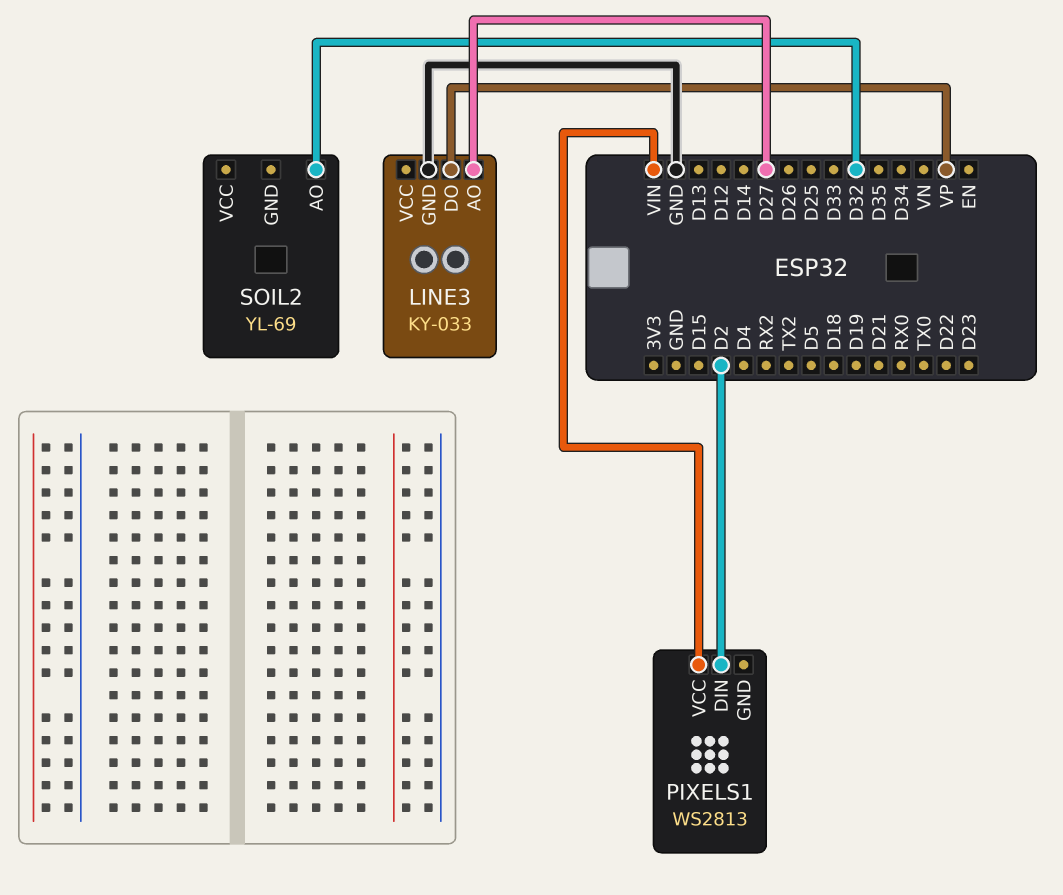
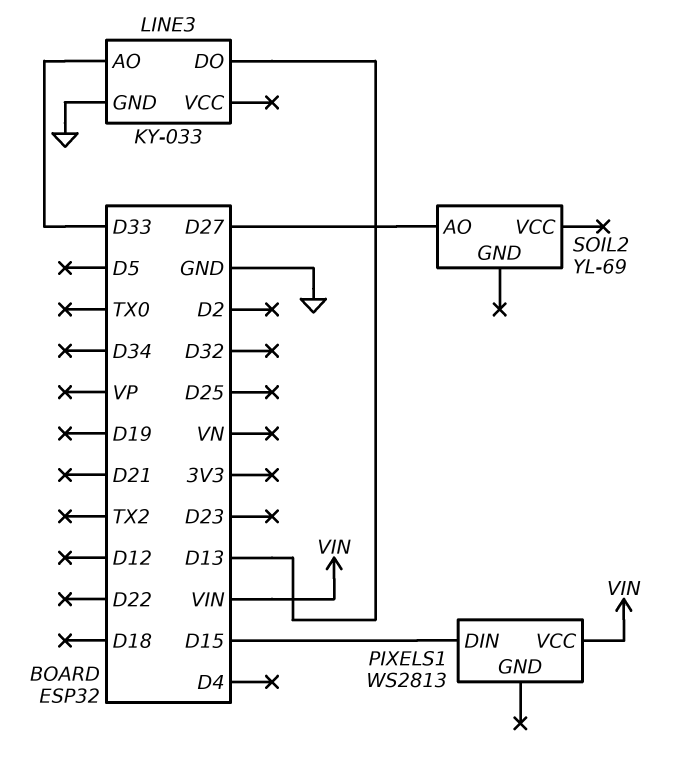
LINE3 pin AO: D27 -> D33
LINE3 pin DO: VP -> D13
PIXELS1 pin DIN: D2 -> D15
SOIL2 pin AO: D32 -> D27

